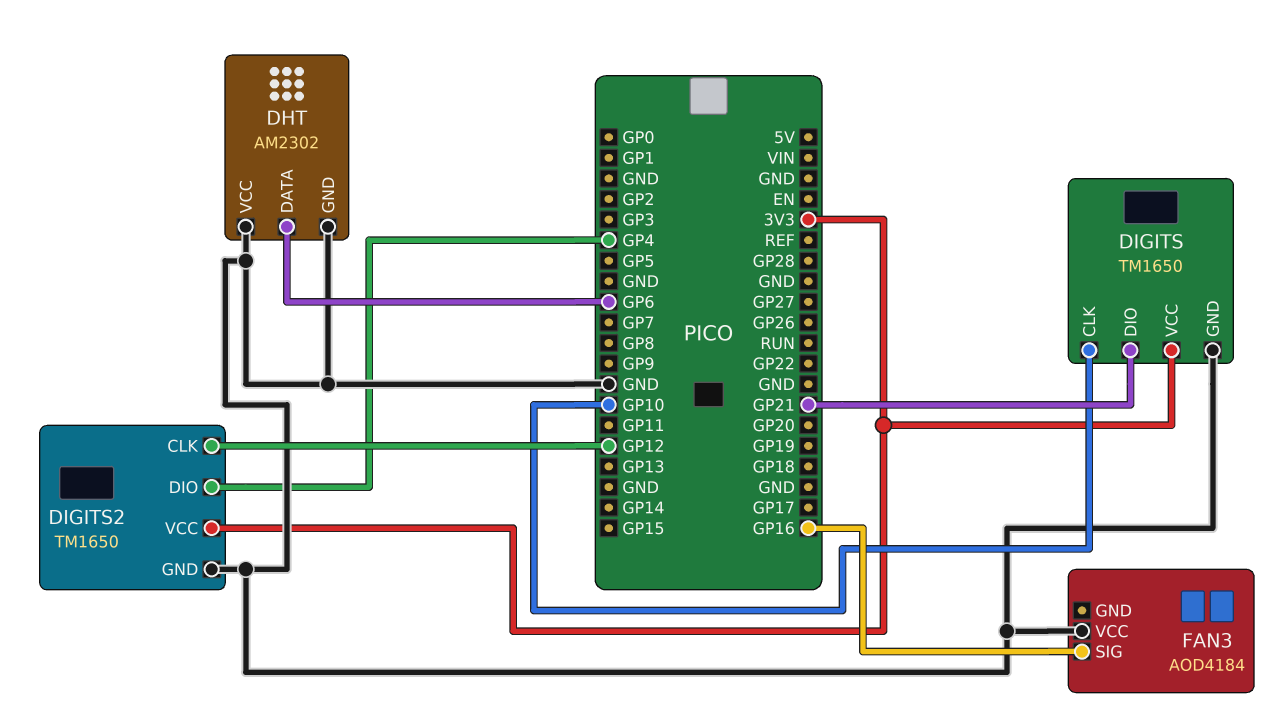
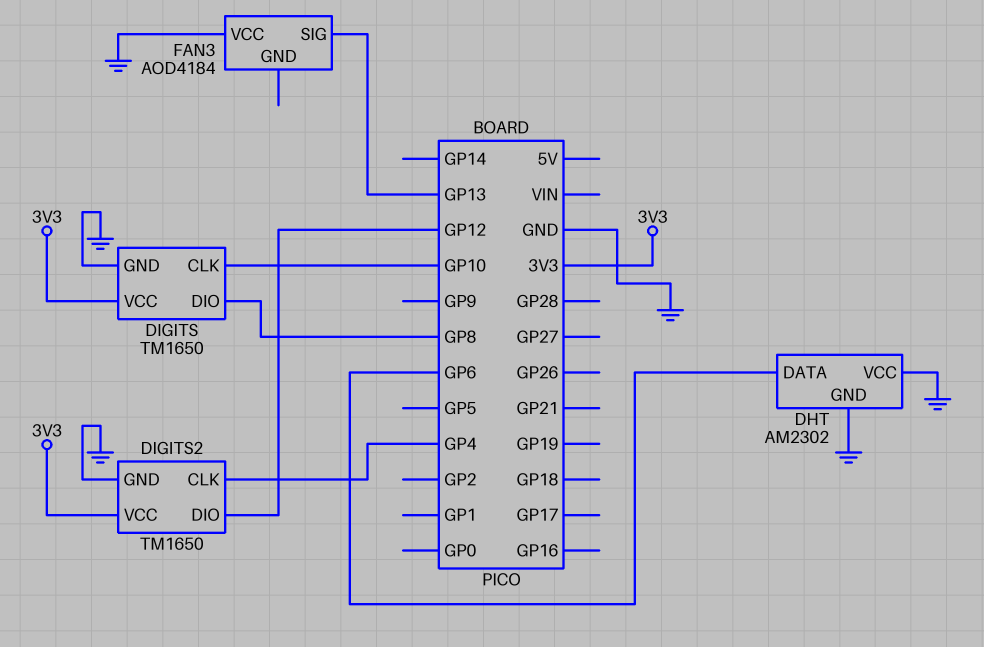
DIGITS pin DIO: GP21 -> GP8
DIGITS2 pin CLK: GP12 -> GP4
DIGITS2 pin DIO: GP4 -> GP12
FAN3 pin SIG: GP16 -> GP13

